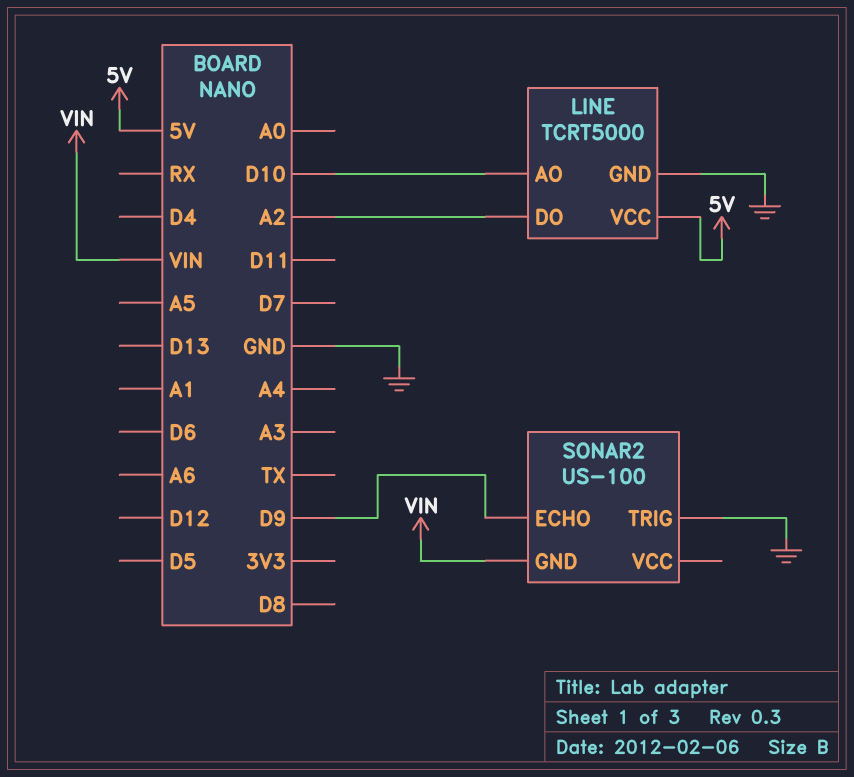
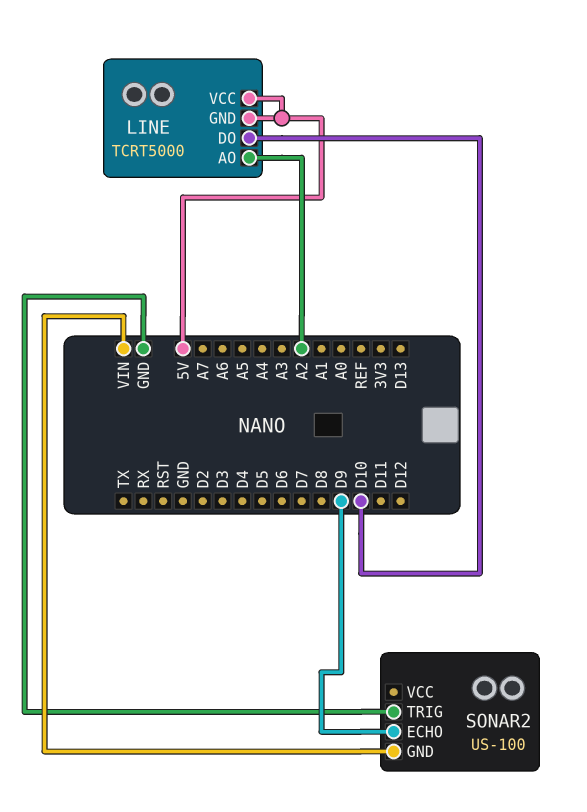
LINE pin AO: D10 -> A2
LINE pin DO: A2 -> D10
LINE pin GND: GND -> 5V

